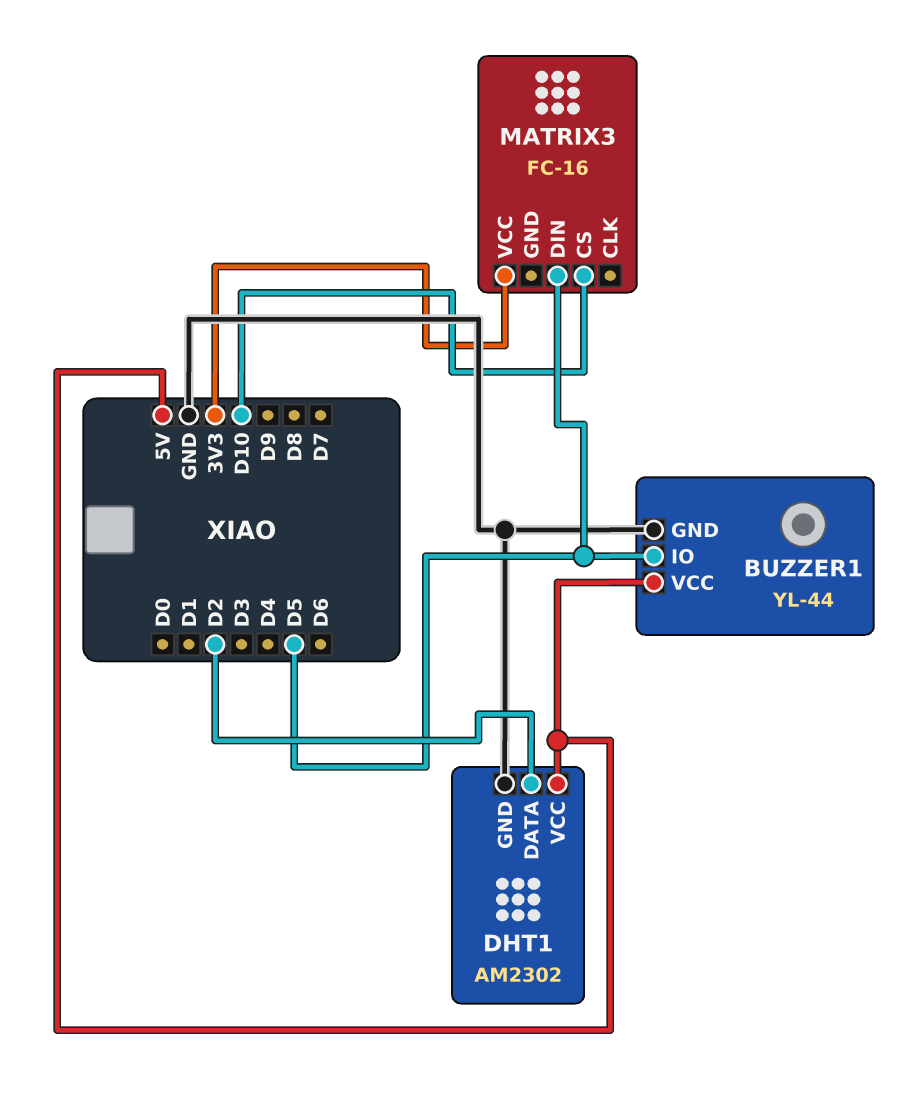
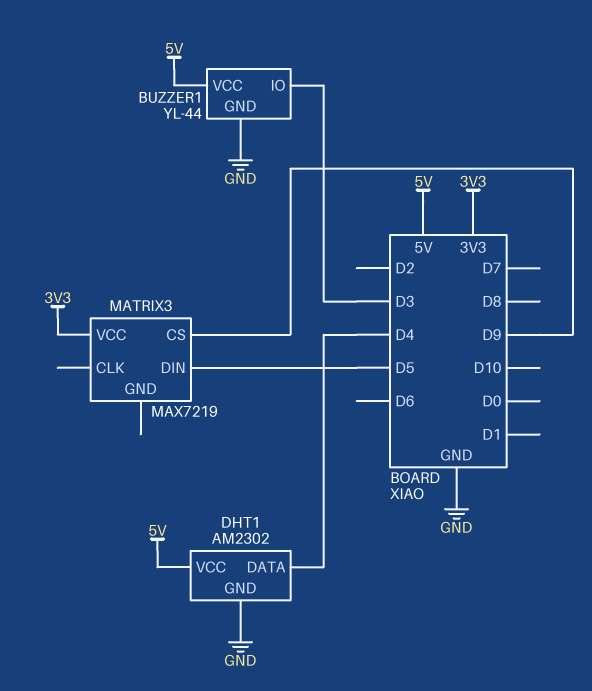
BUZZER1 pin IO: D5 -> D3
DHT1 pin DATA: D2 -> D4
MATRIX3: FC-16 -> MAX7219
MATRIX3 pin CS: D10 -> D9

